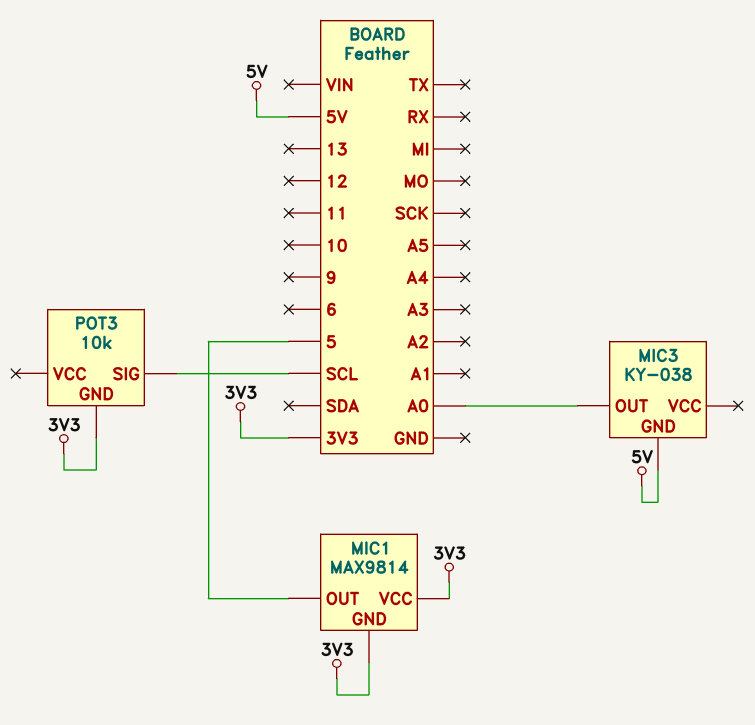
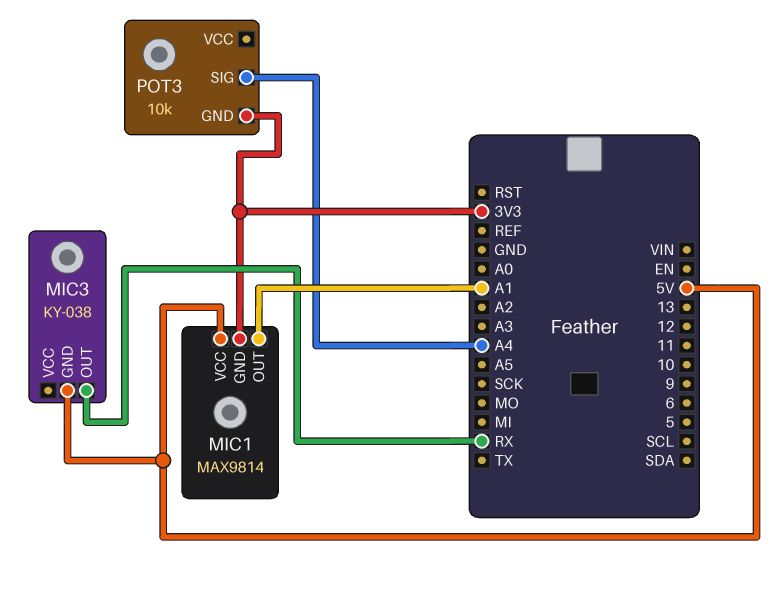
MIC1 pin OUT: 5 -> A1
MIC1 pin VCC: 3V3 -> 5V
MIC3 pin OUT: A0 -> RX
POT3 pin SIG: SCL -> A4

